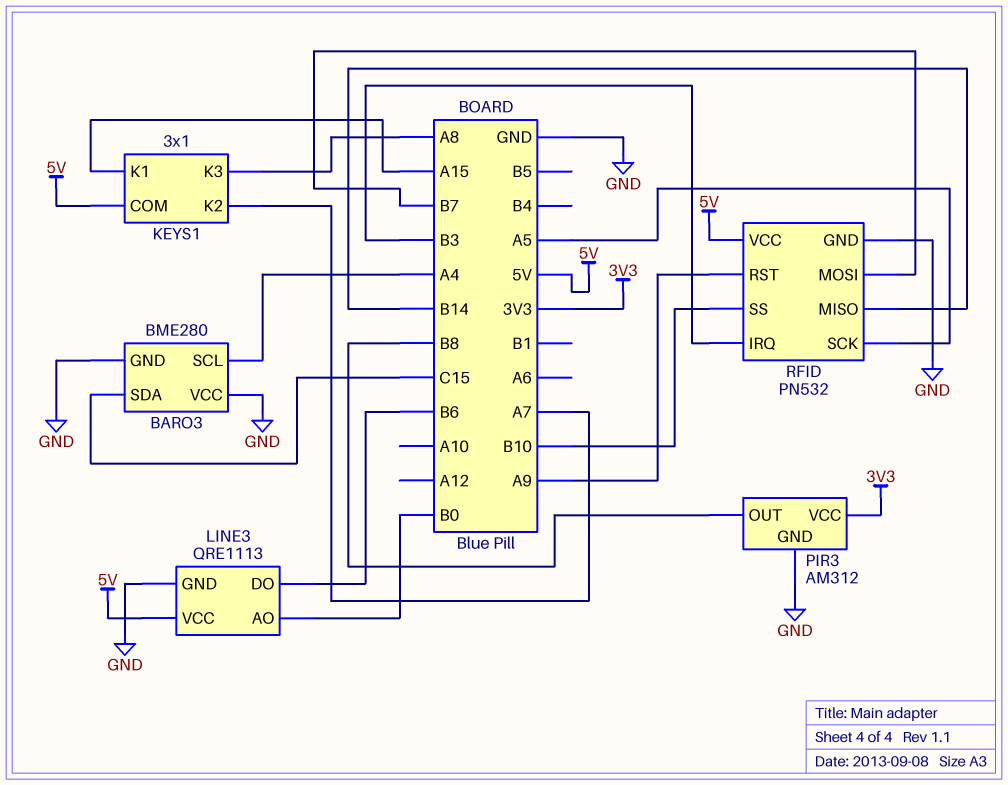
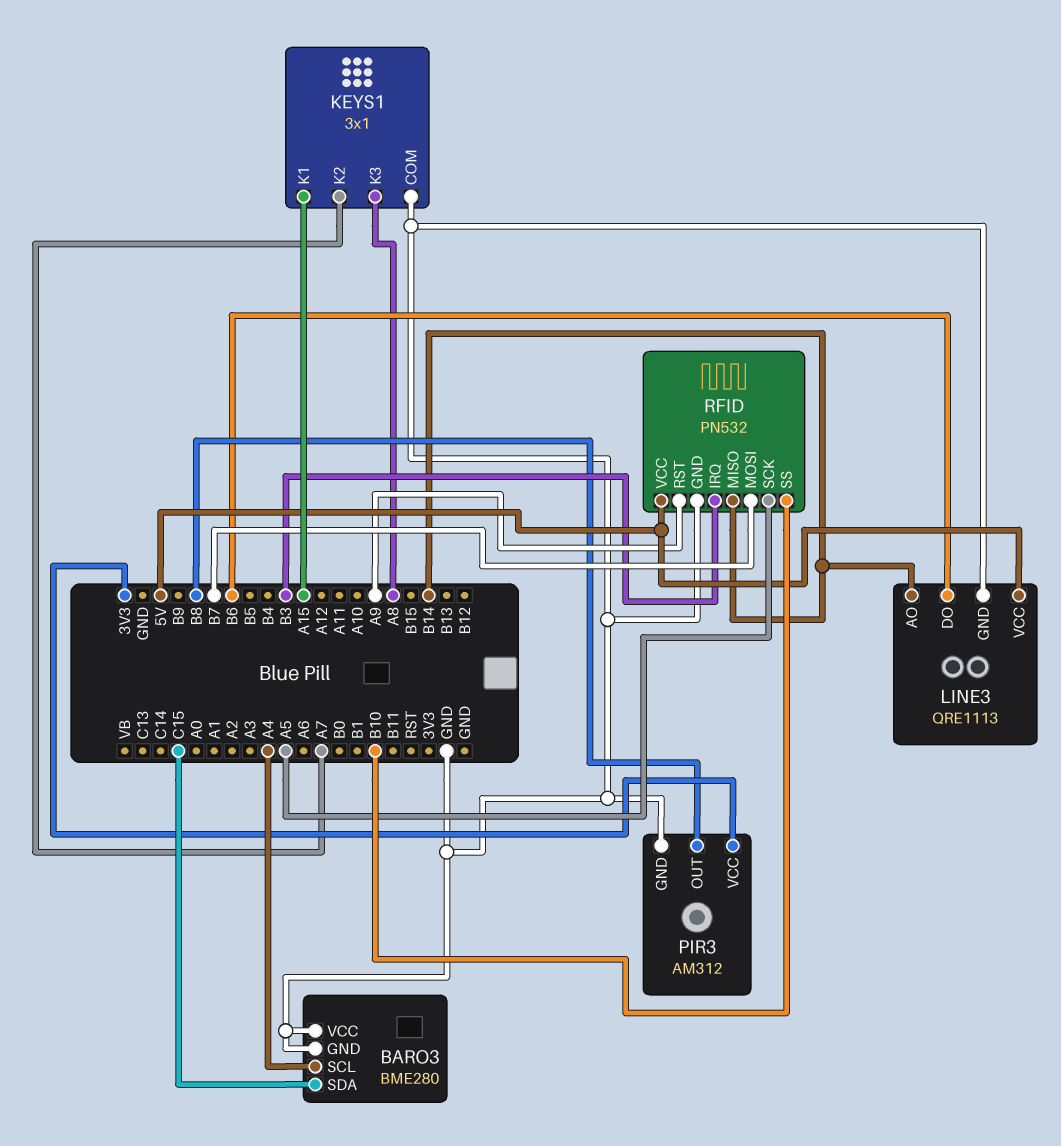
KEYS1 pin COM: 5V -> GND
LINE3 pin AO: B0 -> B14

